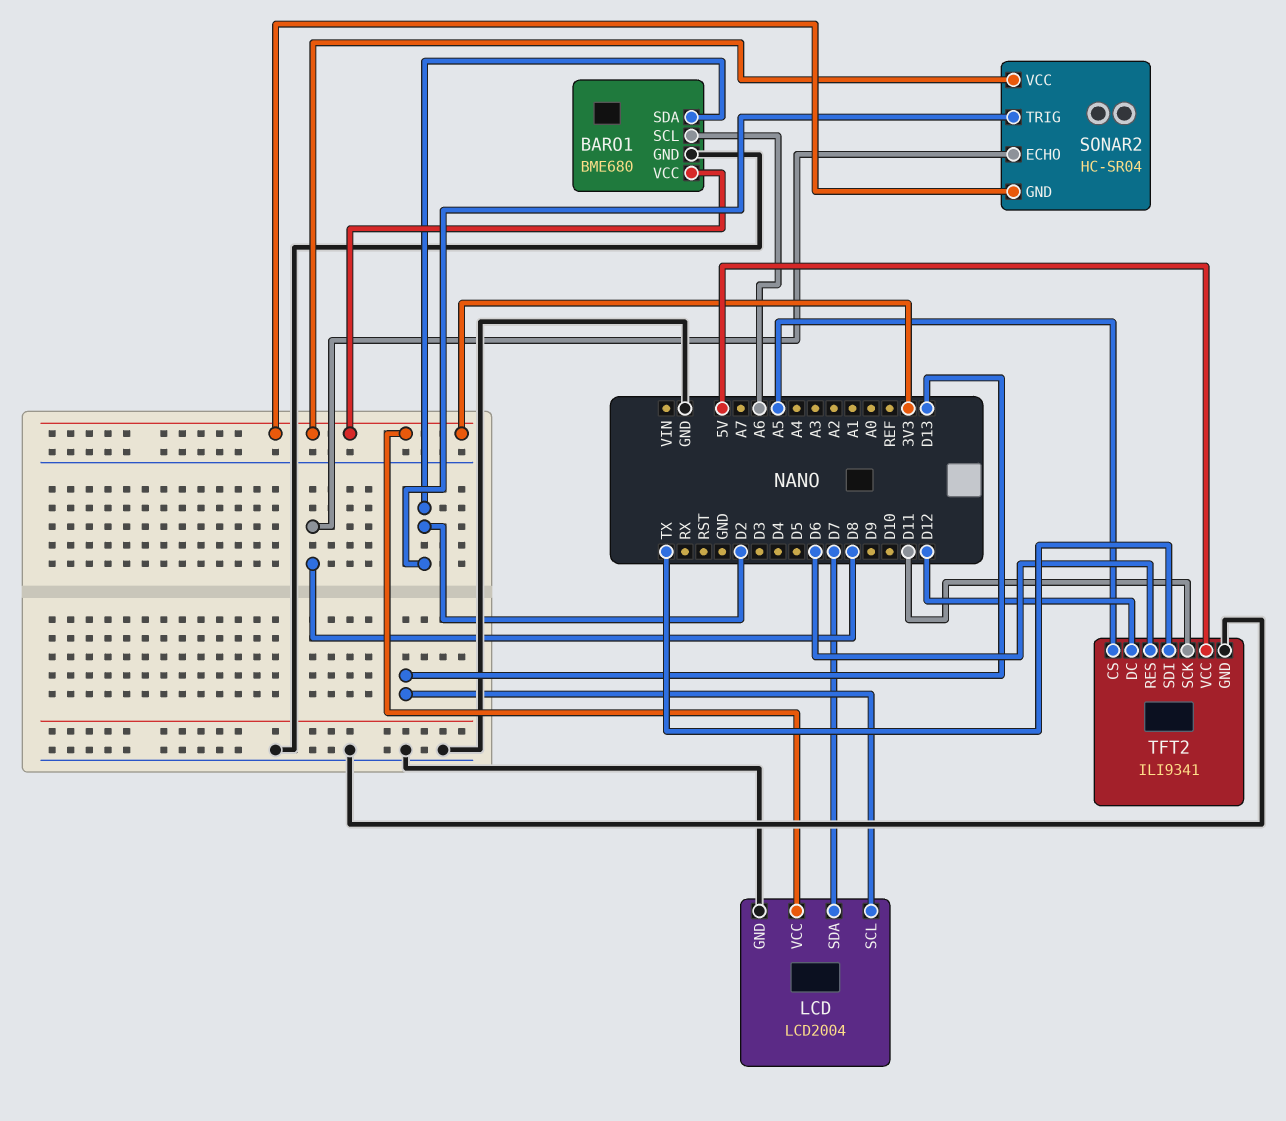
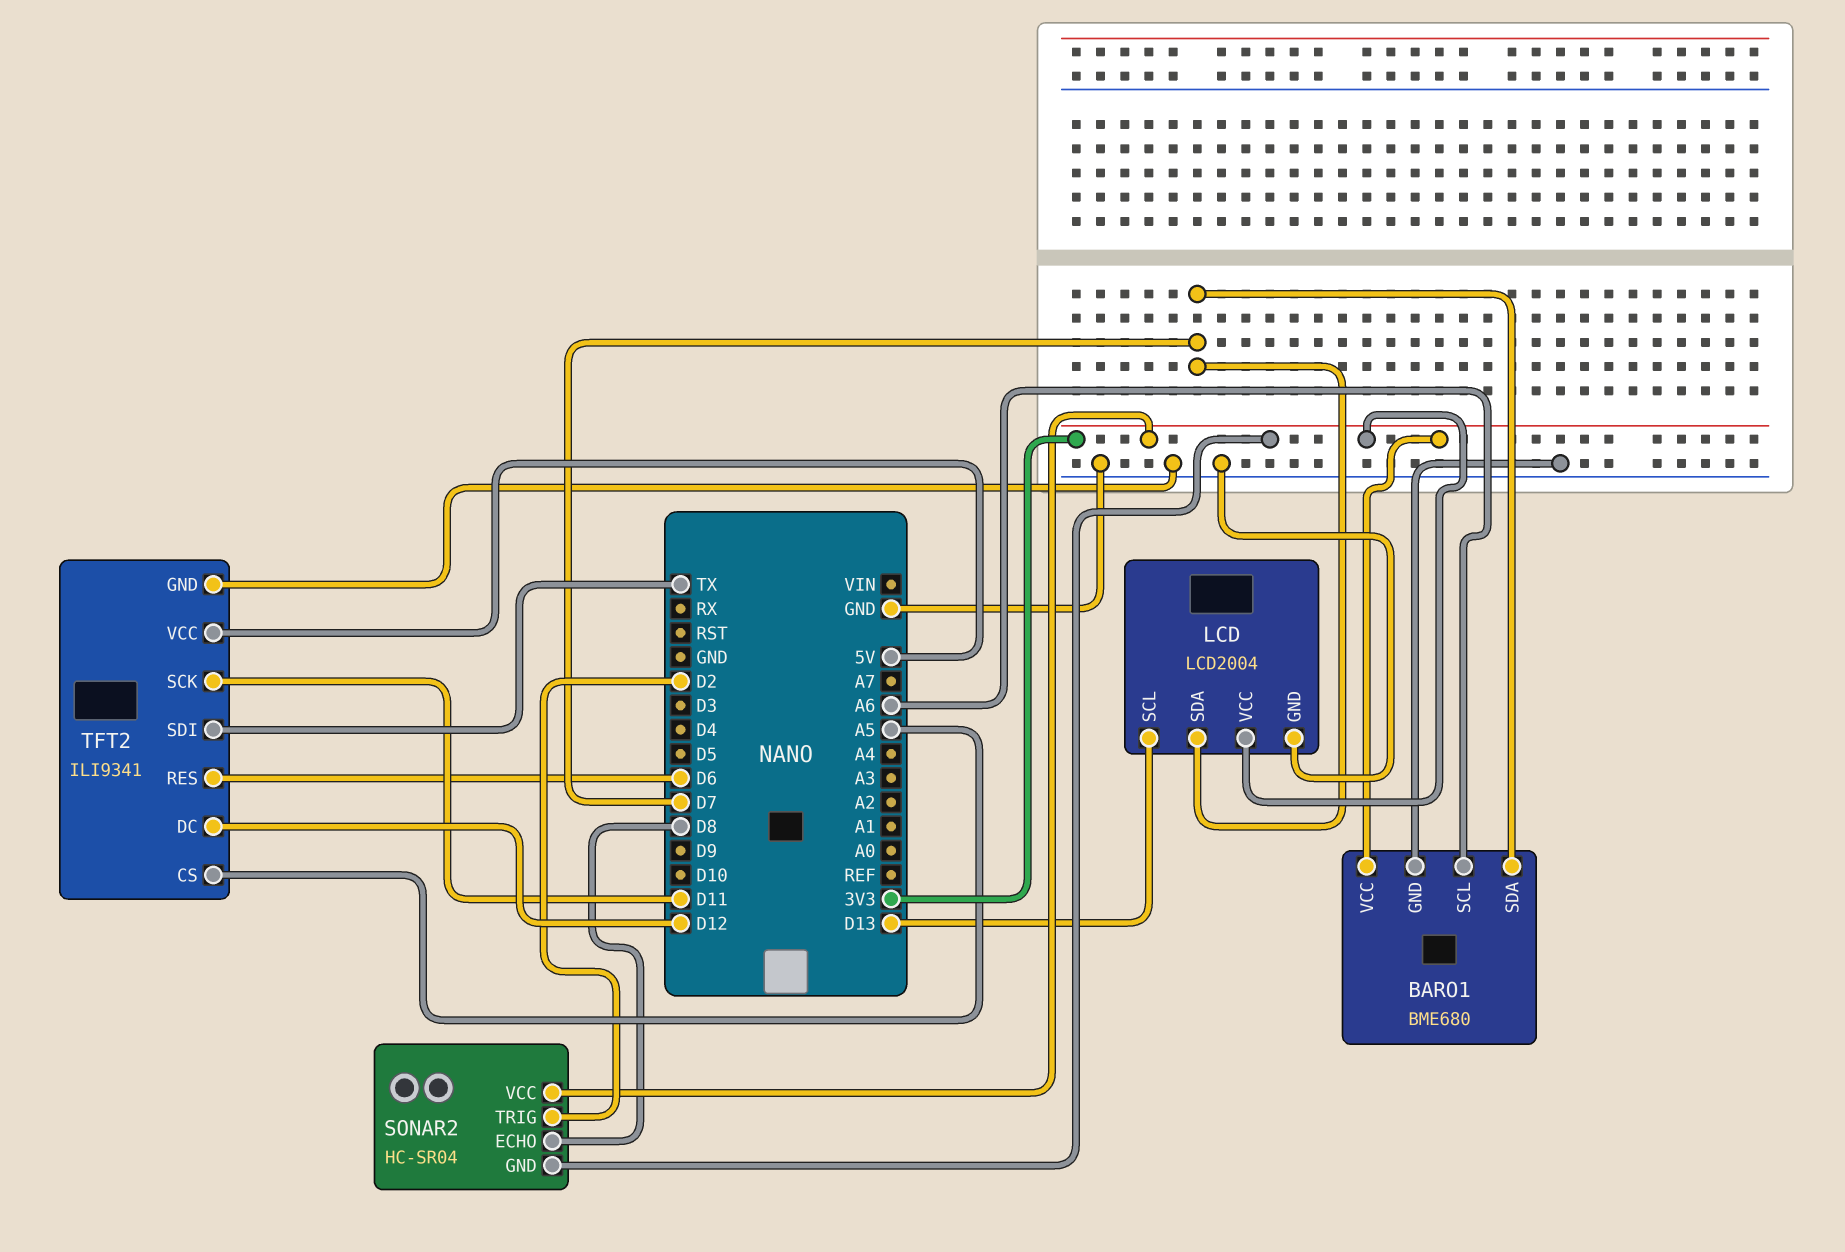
BARO1 pin SDA: D2 -> D7

